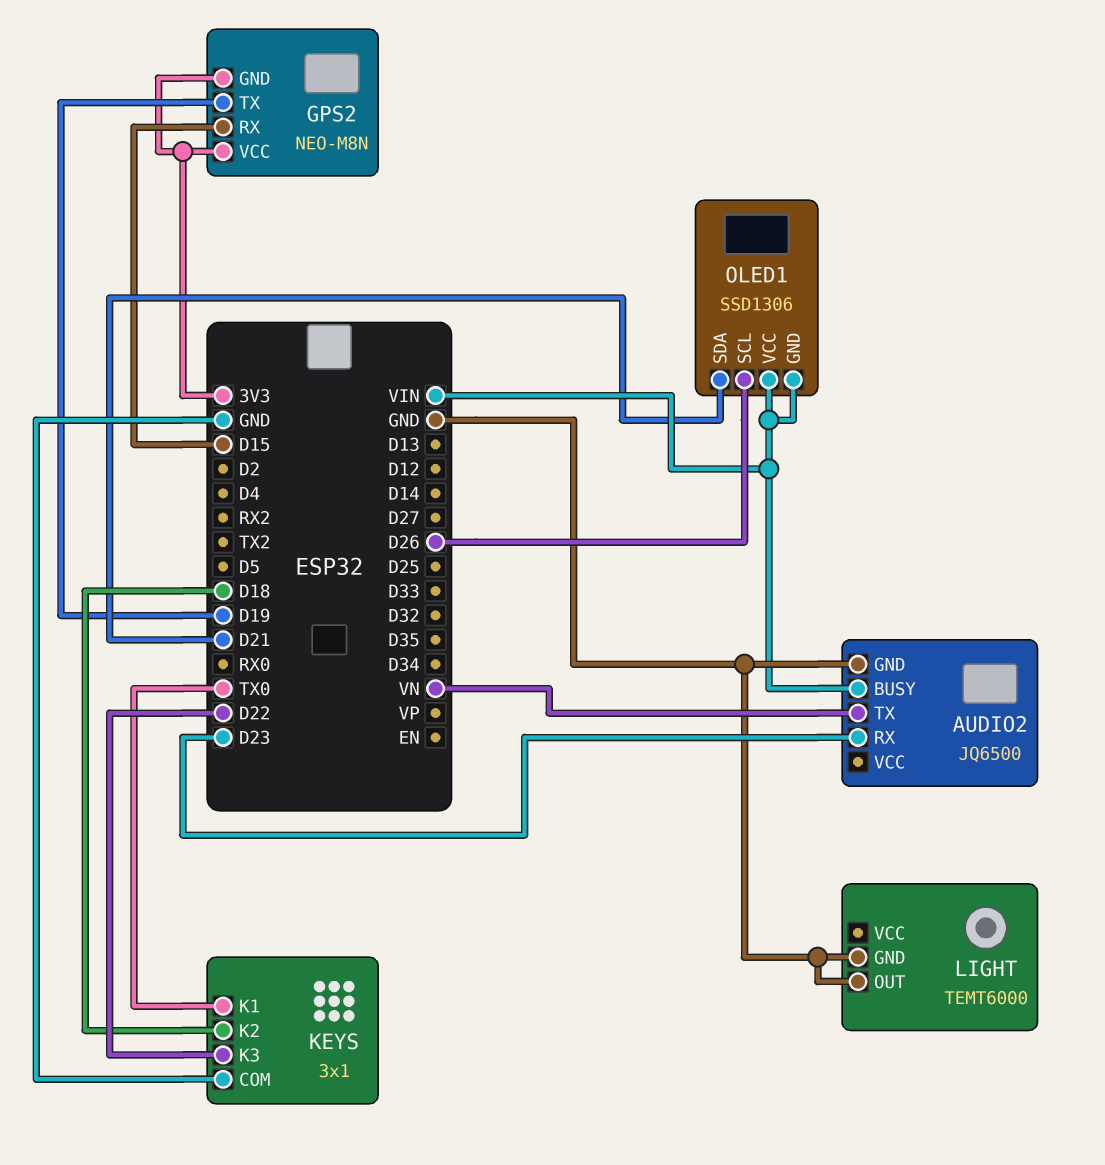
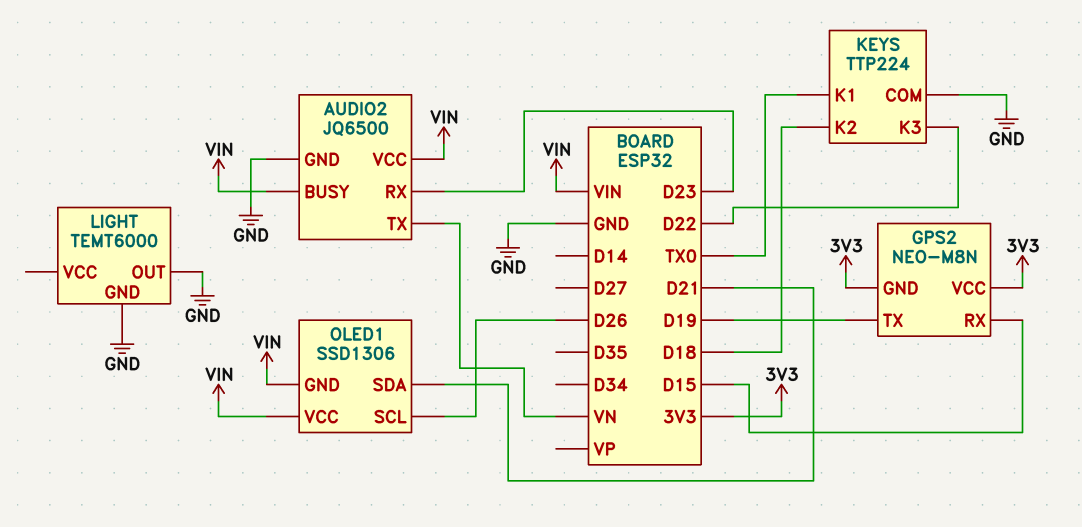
AUDIO2 pin VCC: none -> VIN
KEYS: 3x1 -> TTP224

